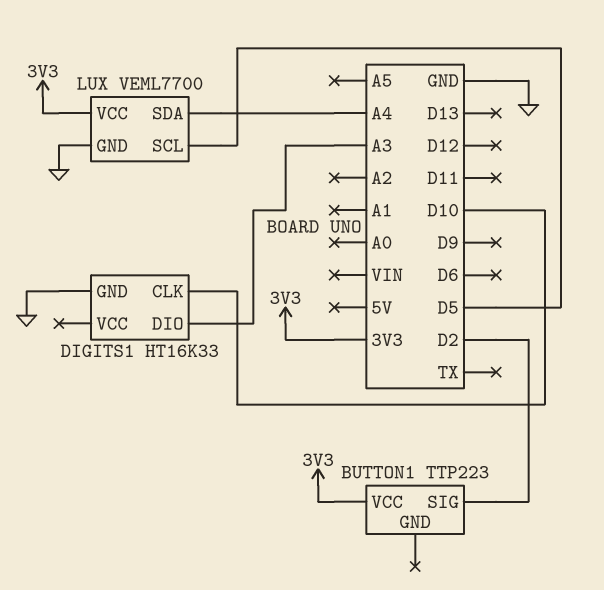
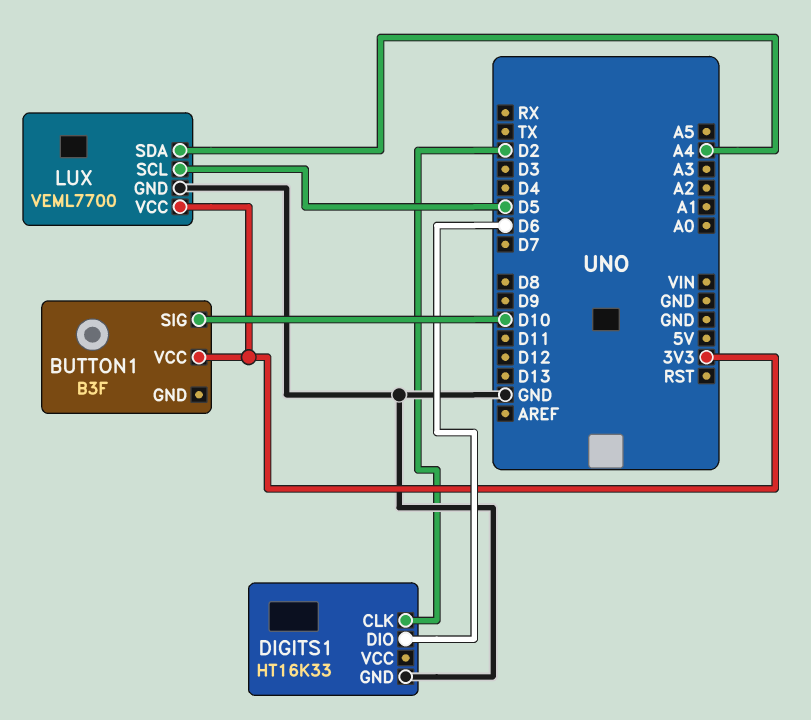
BUTTON1: TTP223 -> B3F
BUTTON1 pin SIG: D2 -> D10
DIGITS1 pin CLK: D10 -> D2
DIGITS1 pin DIO: A3 -> D6

